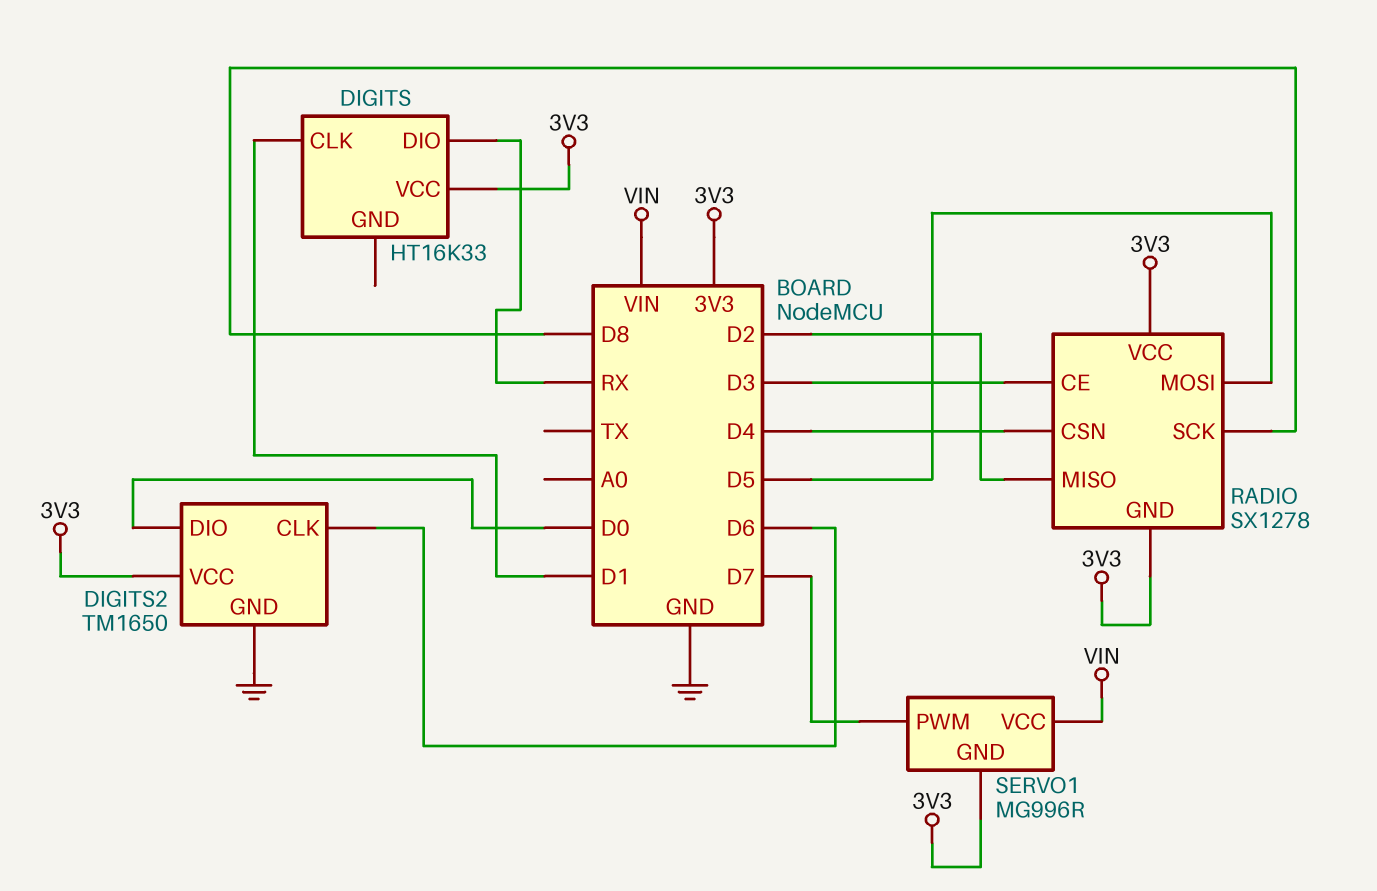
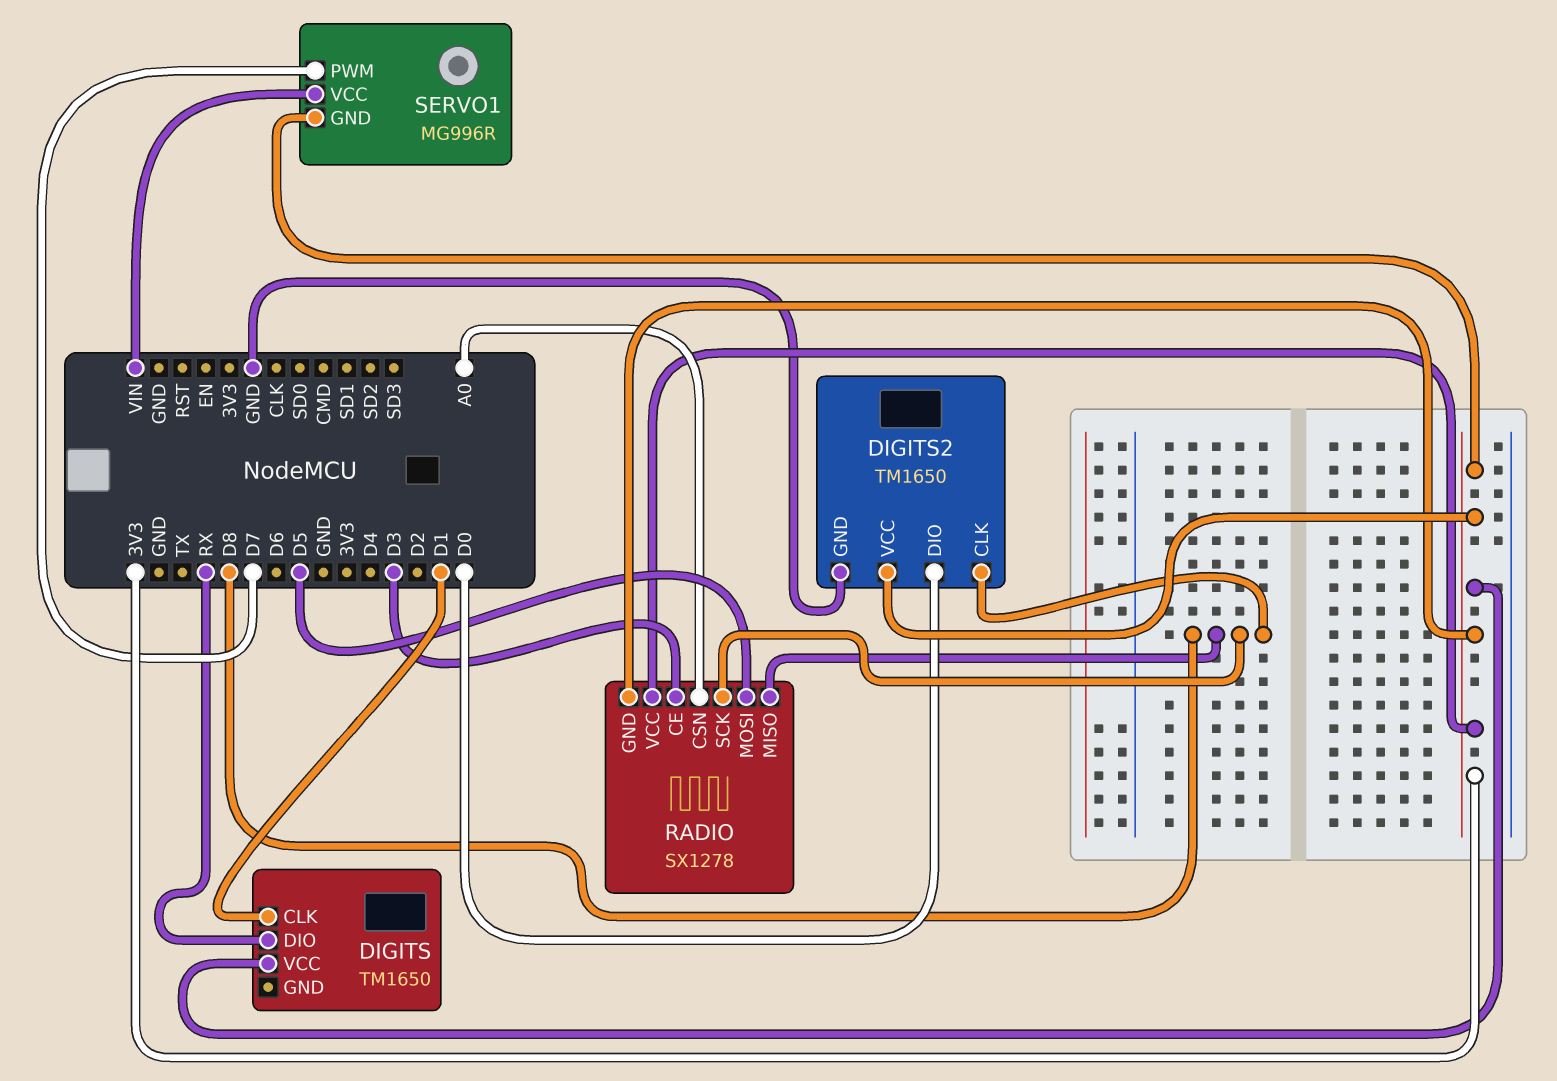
DIGITS: HT16K33 -> TM1650
DIGITS2 pin CLK: D6 -> D8
RADIO pin CSN: D4 -> A0
RADIO pin MISO: D2 -> D8

